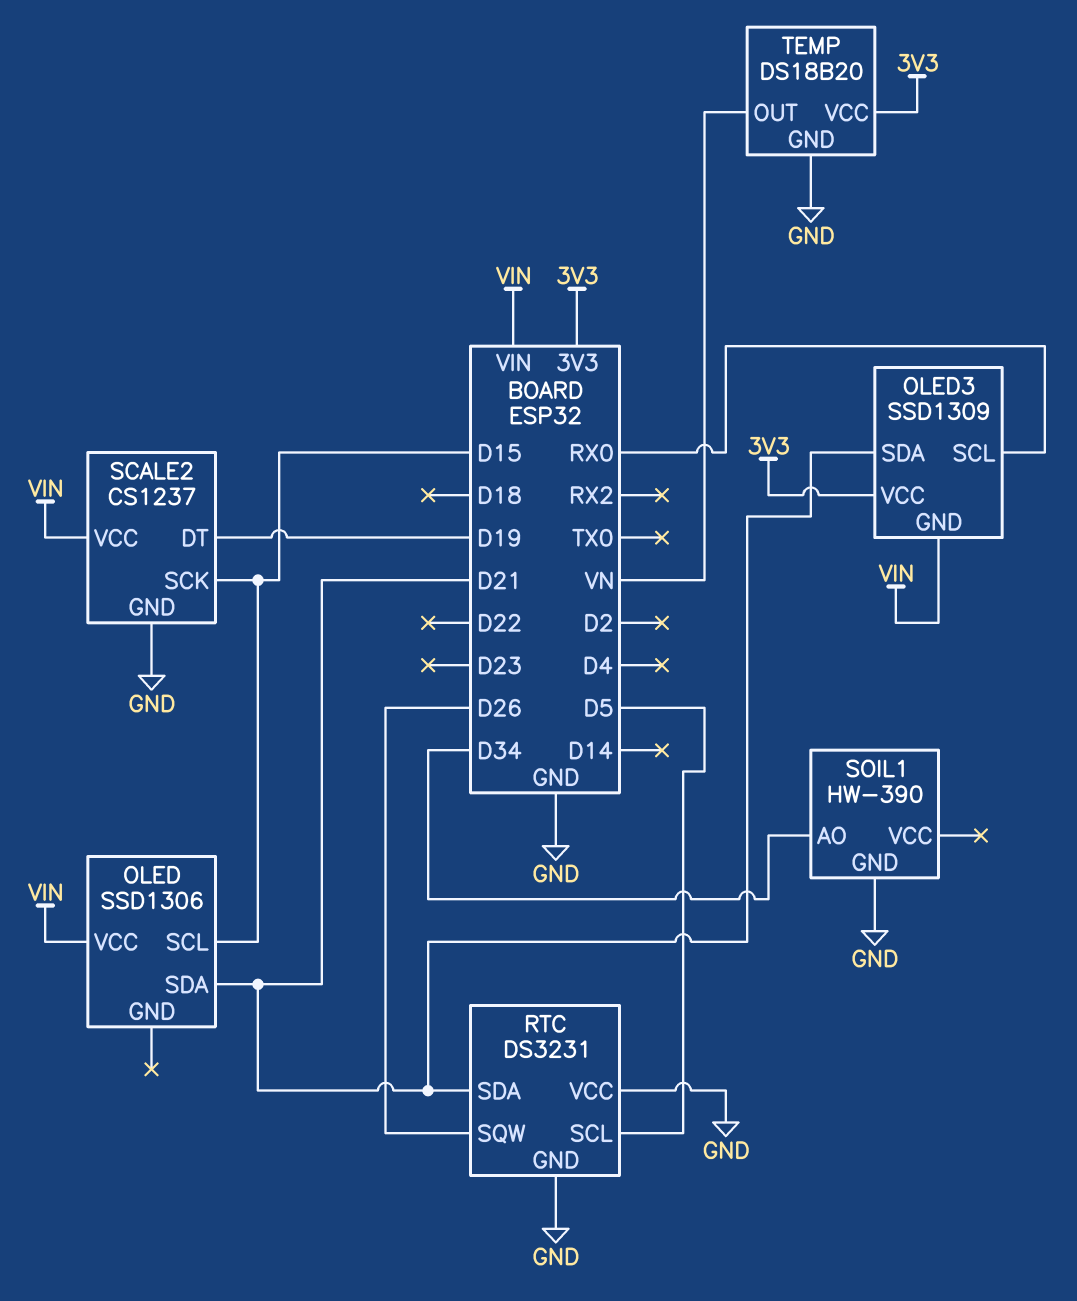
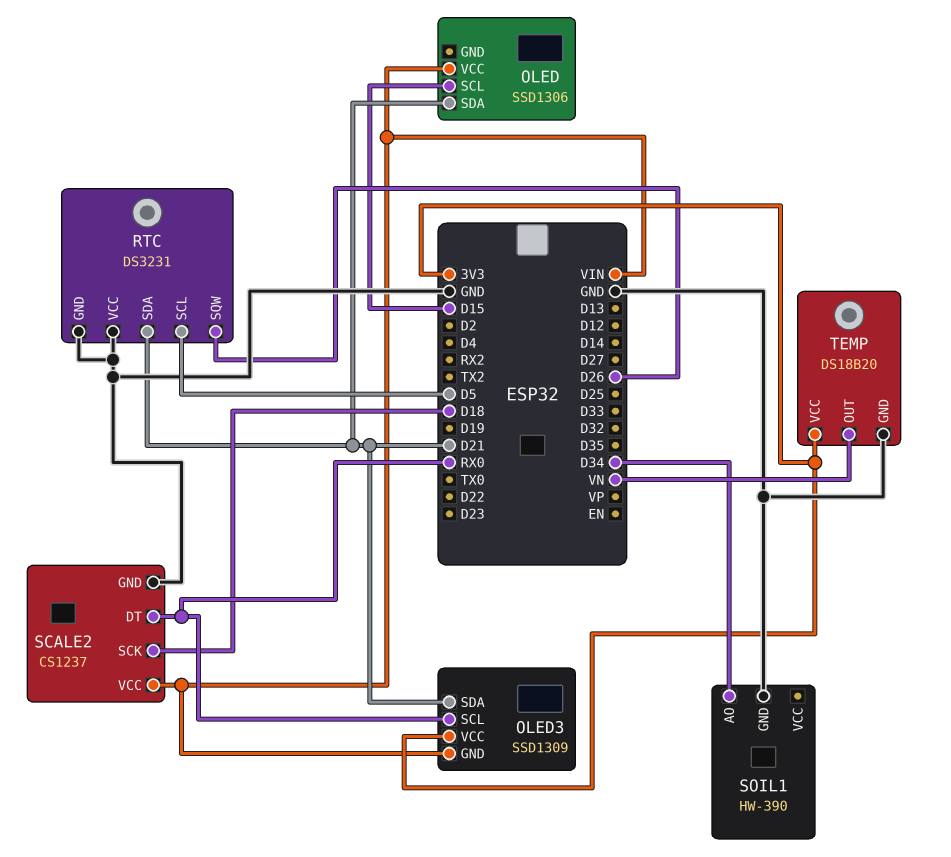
SCALE2 pin DT: D19 -> RX0
SCALE2 pin SCK: D15 -> D18

